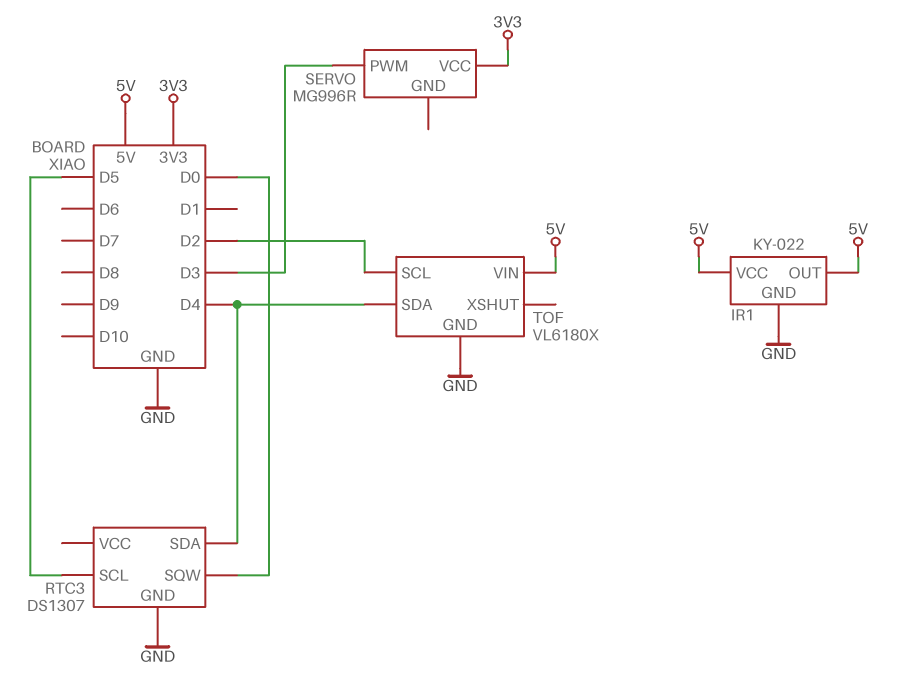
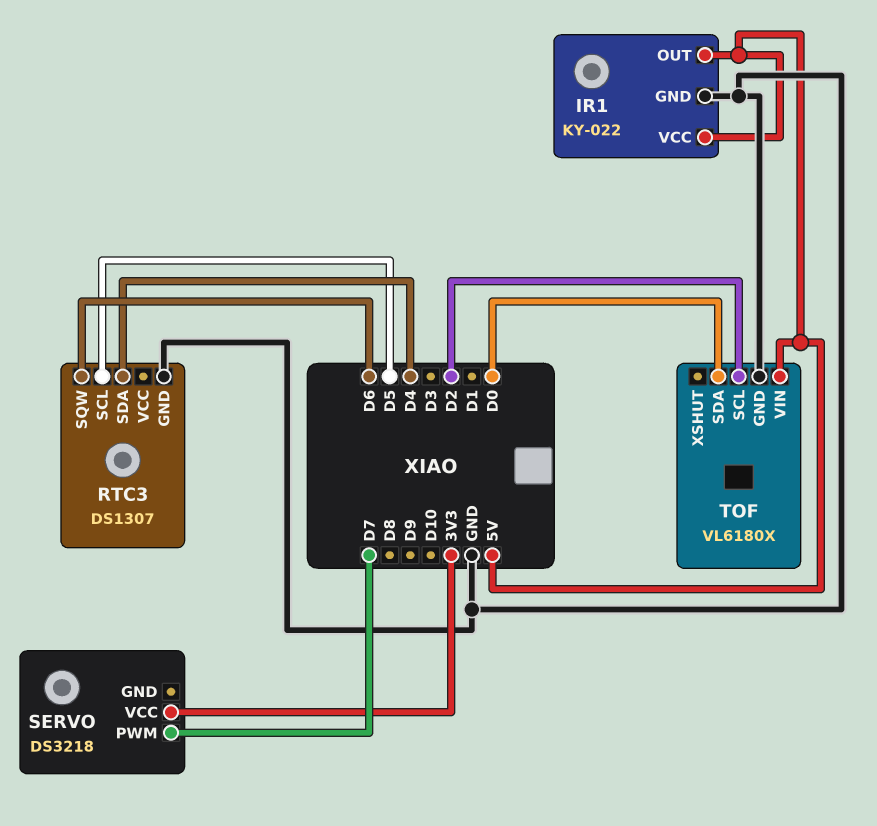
RTC3 pin SQW: D0 -> D6
SERVO: MG996R -> DS3218
SERVO pin PWM: D3 -> D7
TOF pin SDA: D4 -> D0

